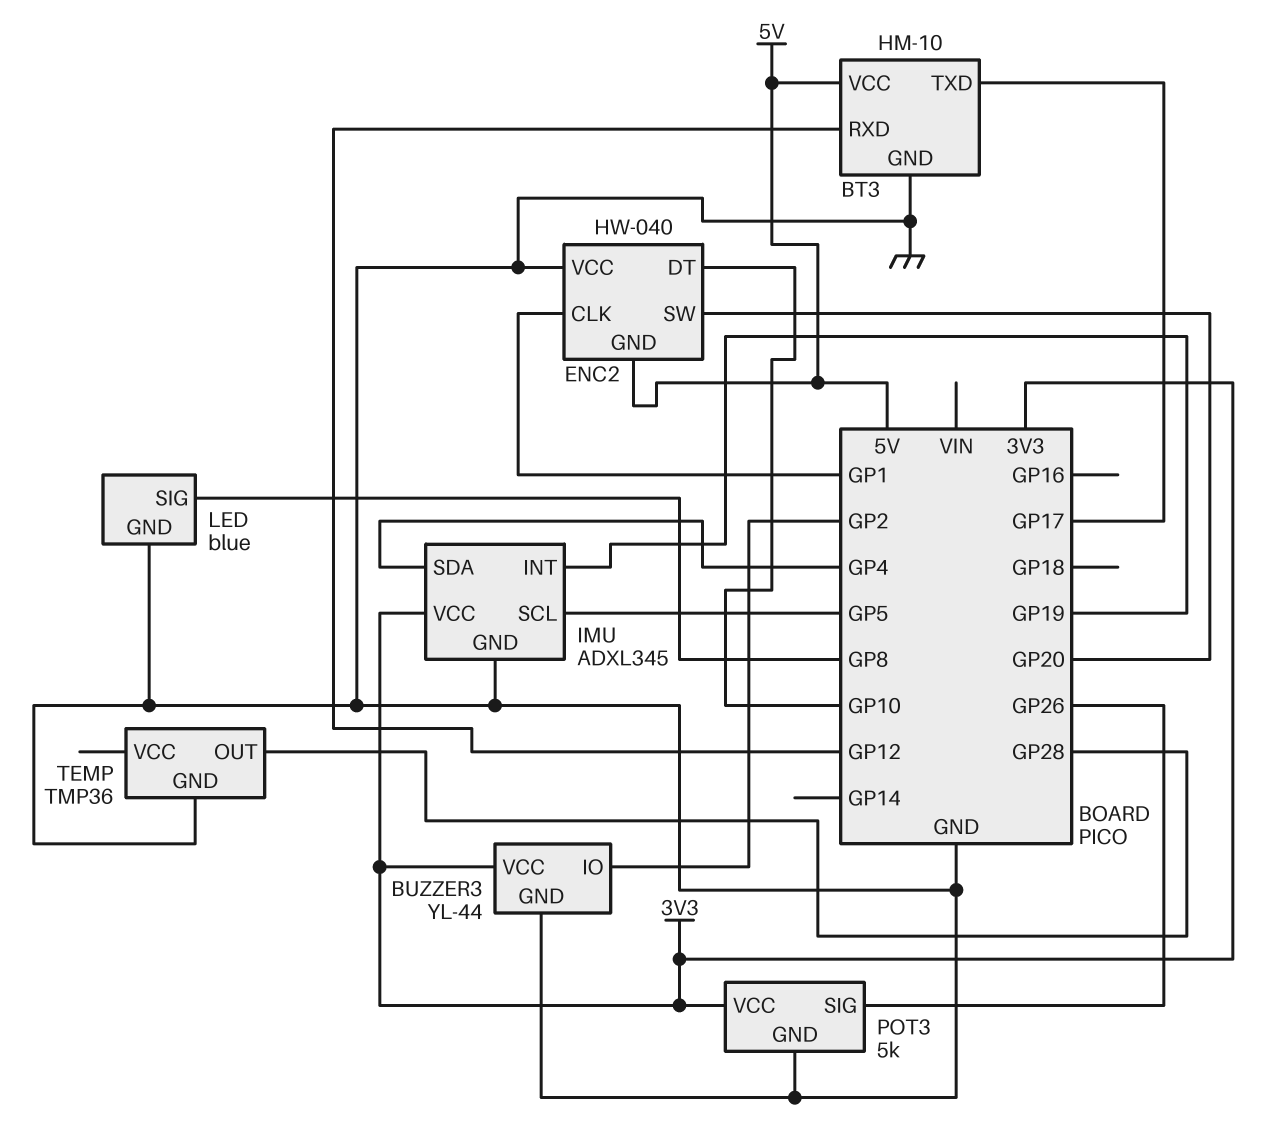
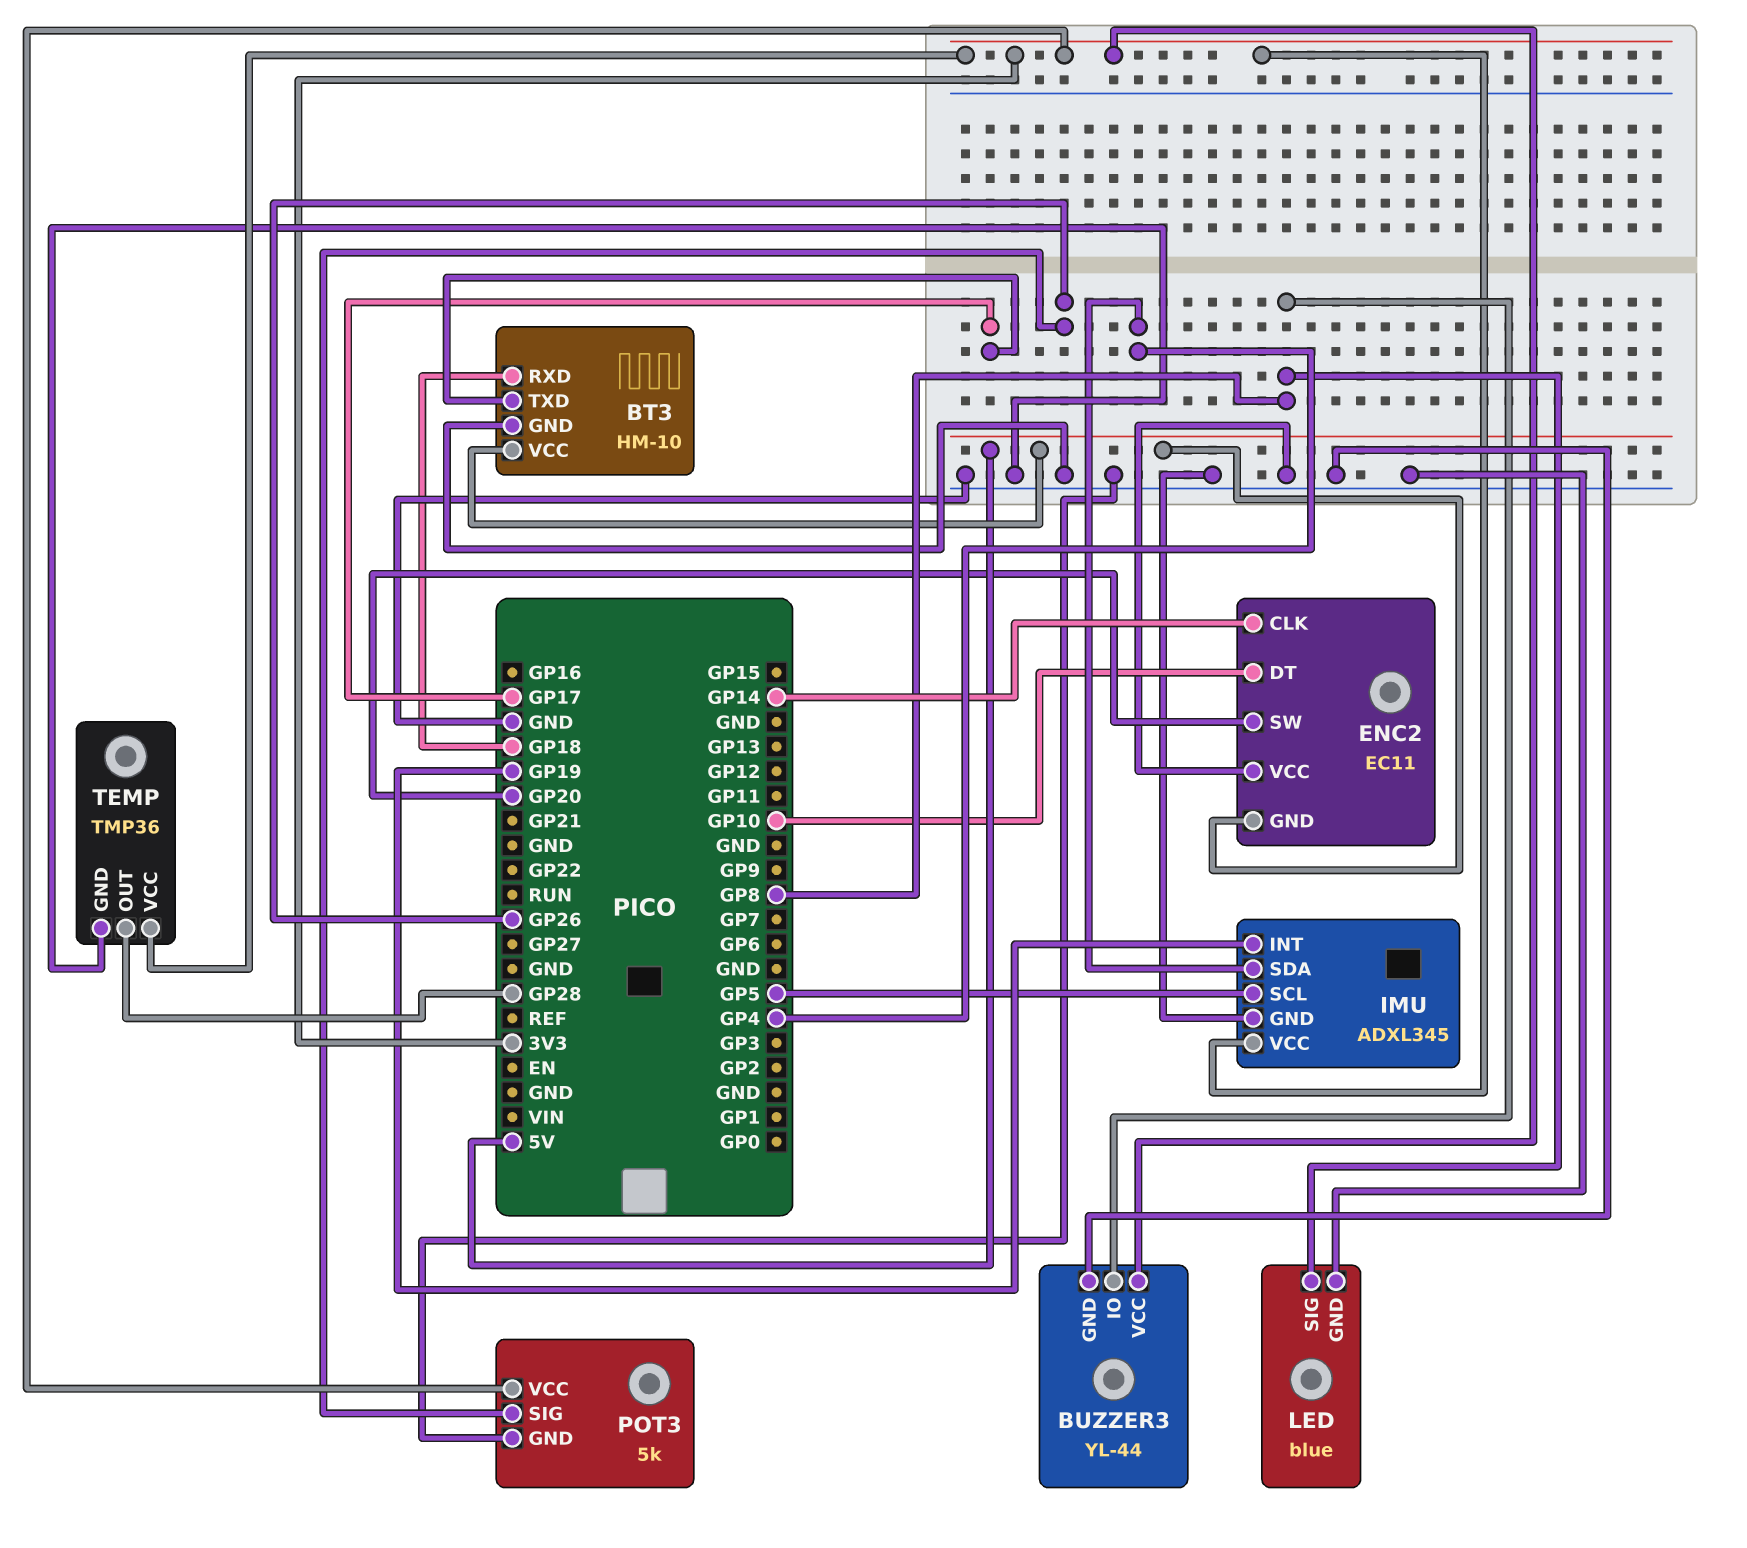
BT3 pin RXD: GP12 -> GP18
BUZZER3 pin IO: GP2 -> GP8
ENC2: HW-040 -> EC11
ENC2 pin CLK: GP1 -> GP14
TEMP pin VCC: none -> 3V3

